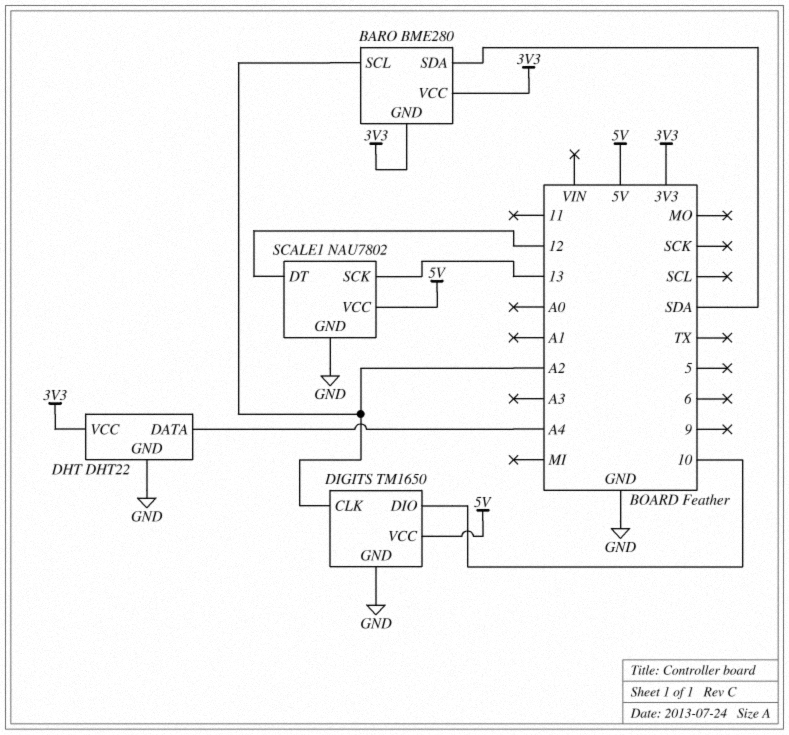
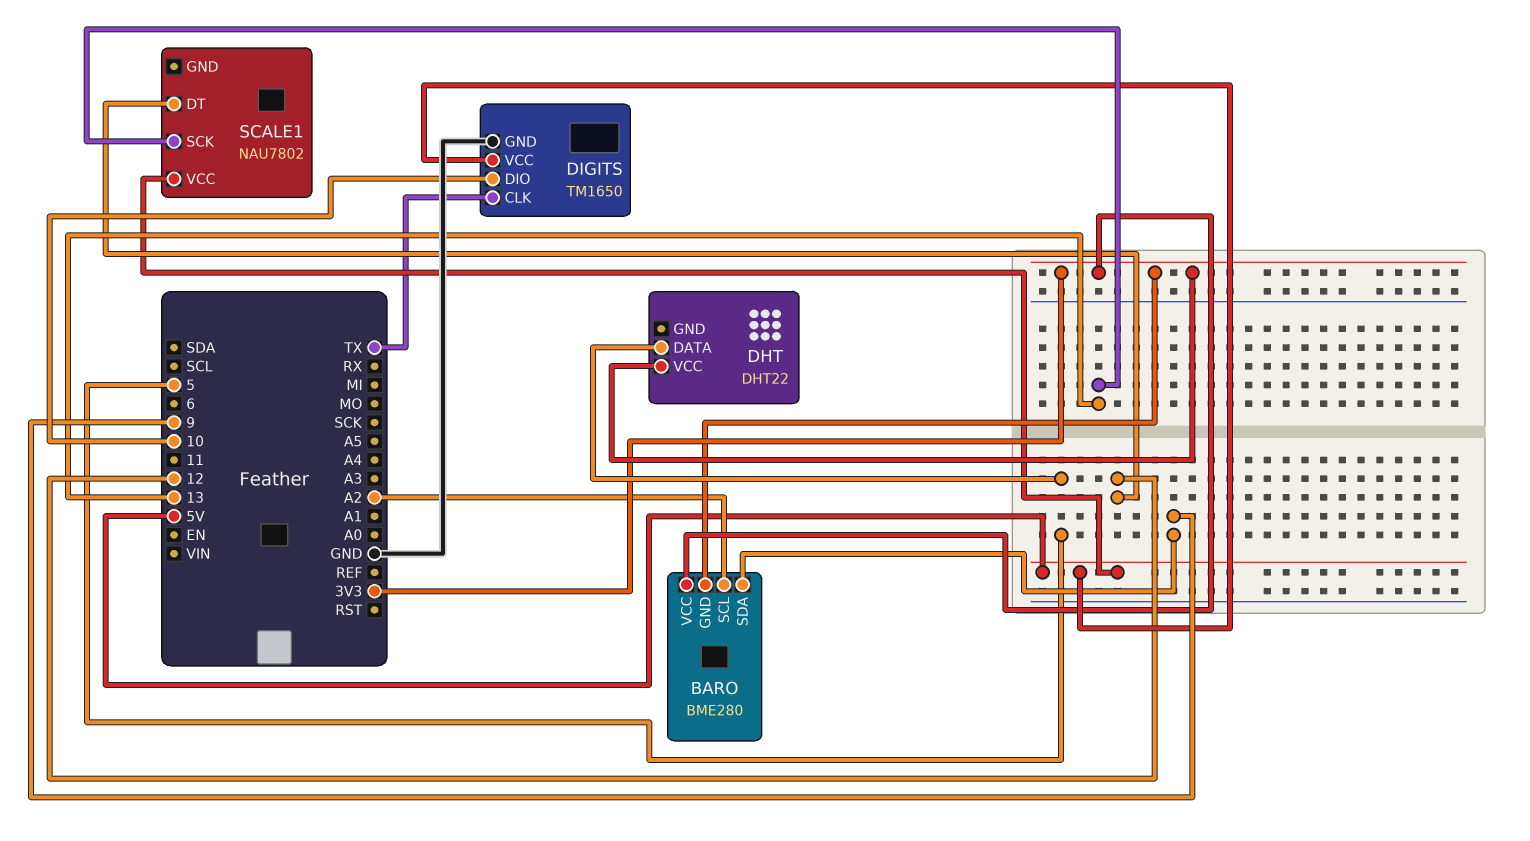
BARO pin SDA: SDA -> 9
DHT pin DATA: A4 -> 5
DHT pin GND: GND -> none
DIGITS pin CLK: A2 -> TX
SCALE1 pin GND: GND -> none

